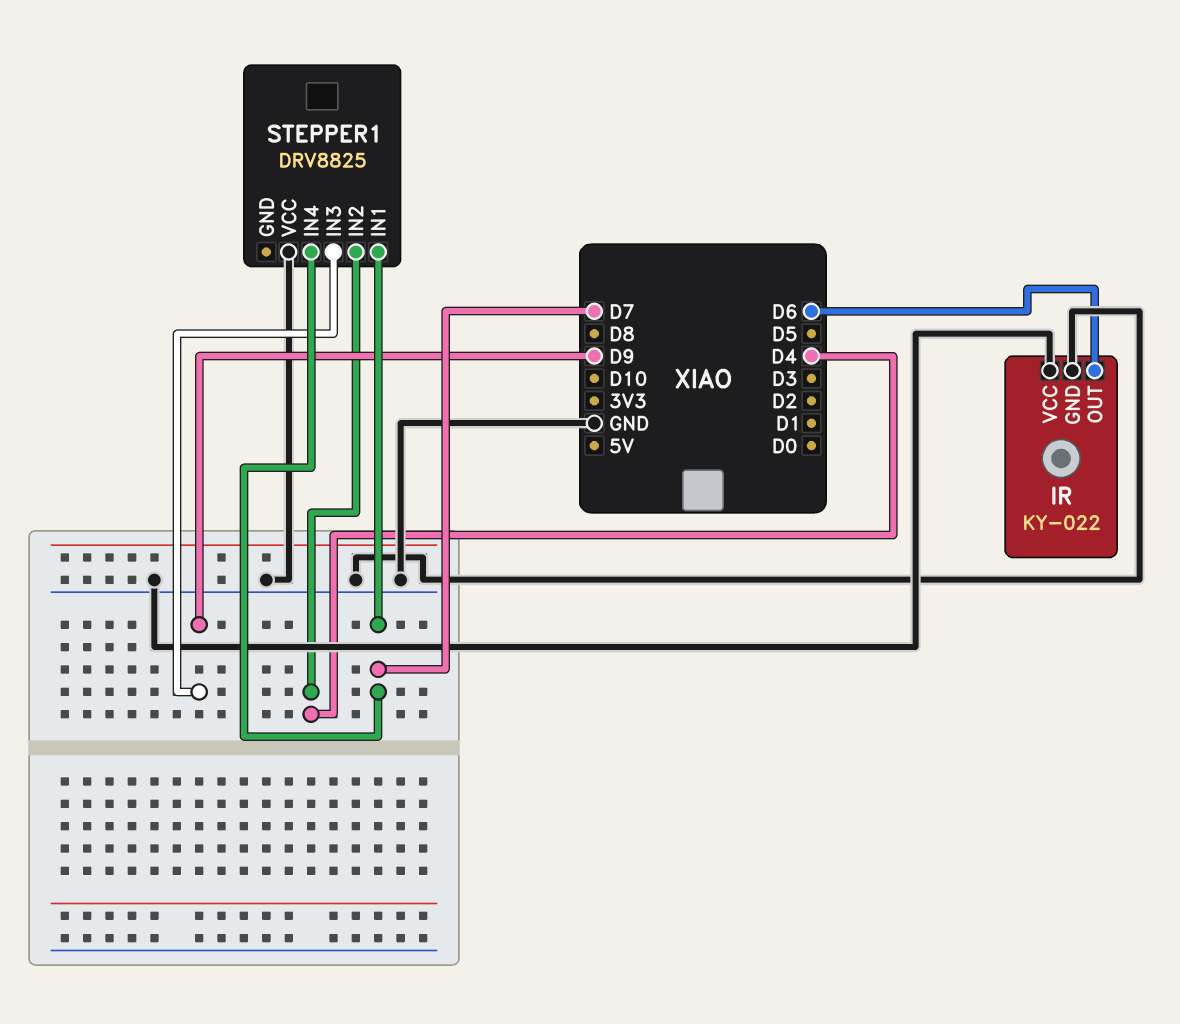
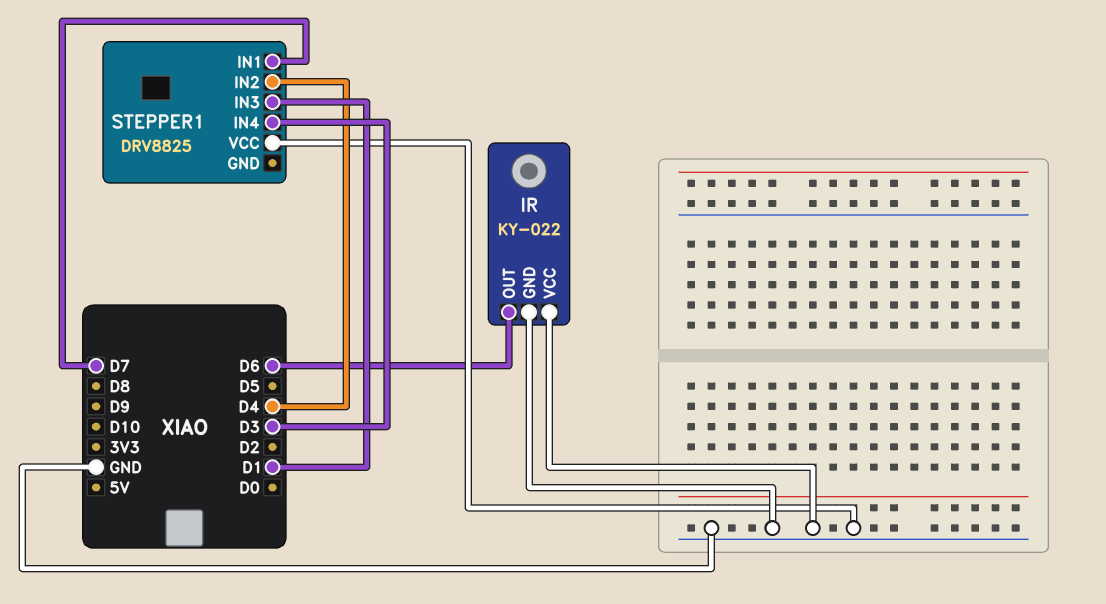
STEPPER1 pin IN3: D9 -> D1
STEPPER1 pin IN4: D7 -> D3

